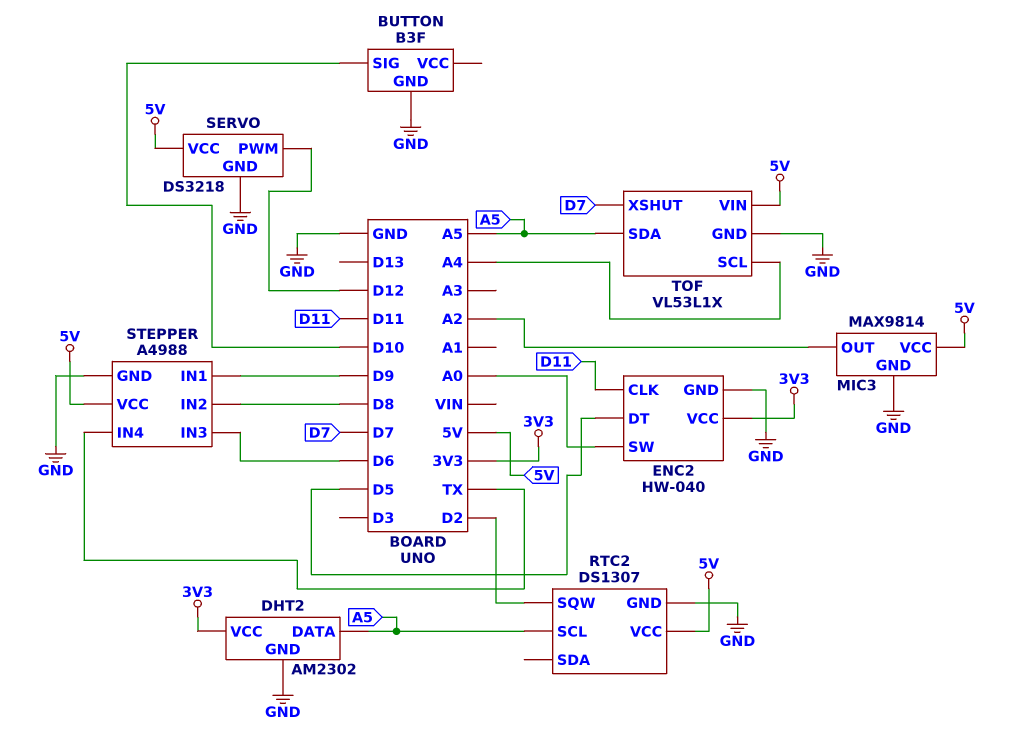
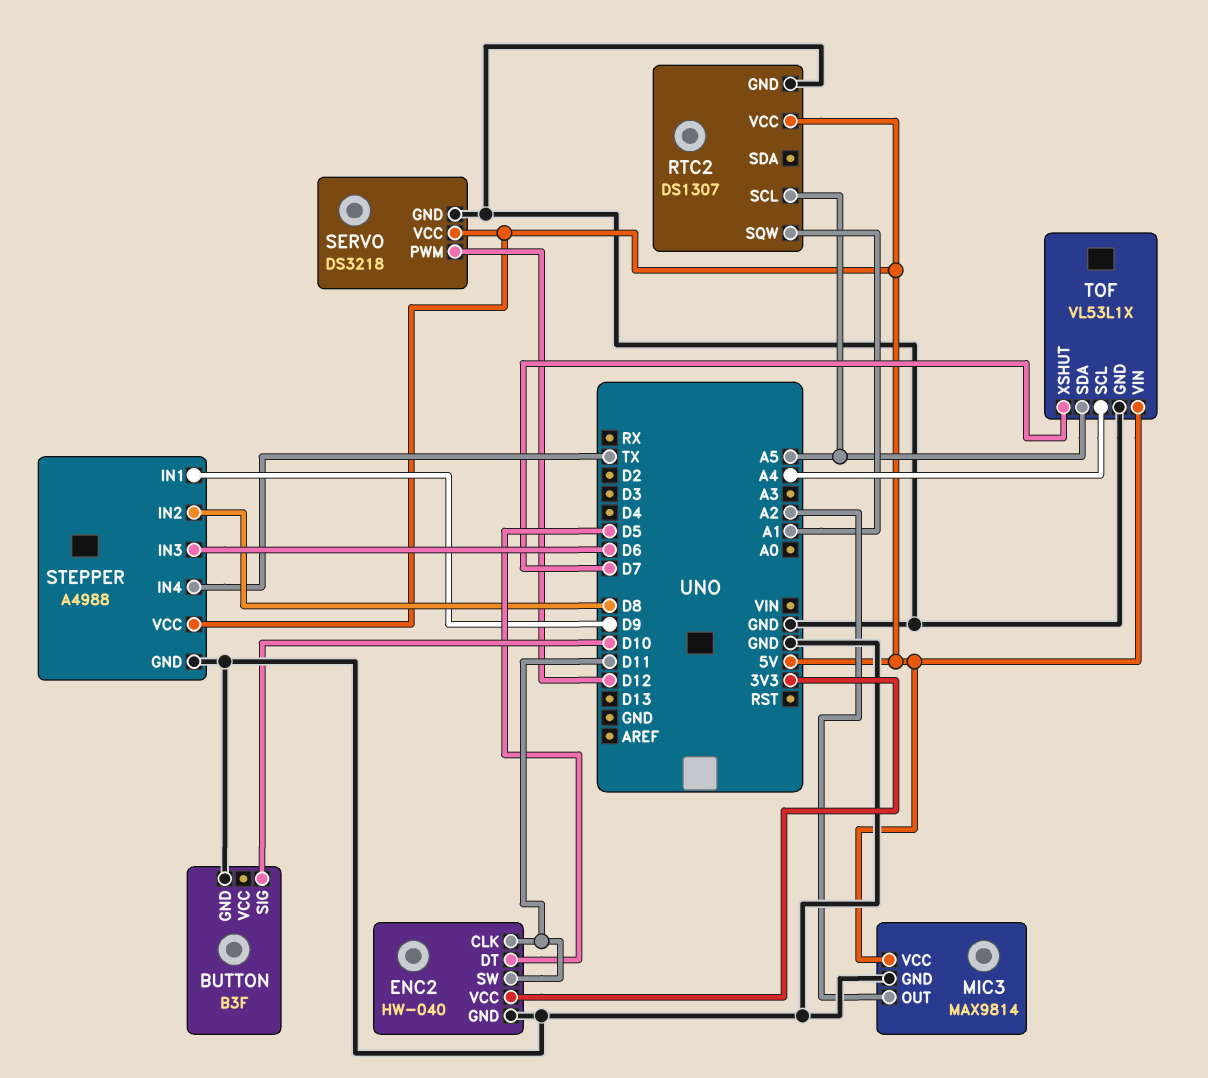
DHT2: AM2302 -> none
DHT2 pin DATA: A5 -> none
DHT2 pin GND: GND -> none
DHT2 pin VCC: 3V3 -> none
ENC2 pin SW: A0 -> D11
RTC2 pin SQW: D2 -> A1

